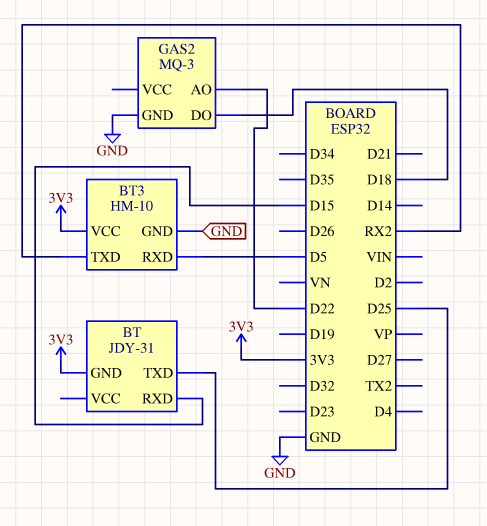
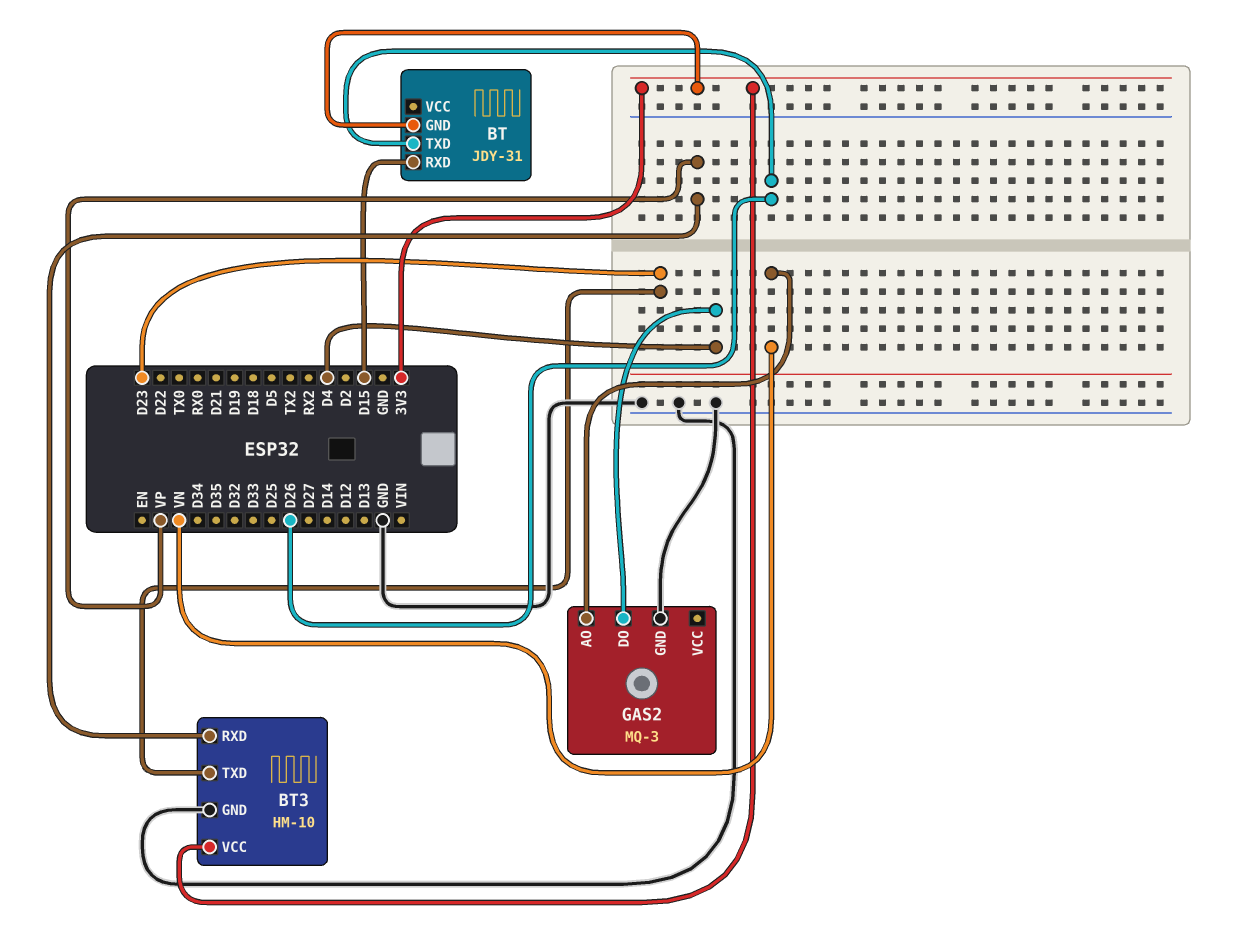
BT pin TXD: D25 -> D26
BT3 pin RXD: D5 -> VP
BT3 pin TXD: RX2 -> D23
GAS2 pin AO: D22 -> VN
GAS2 pin DO: D18 -> D4

